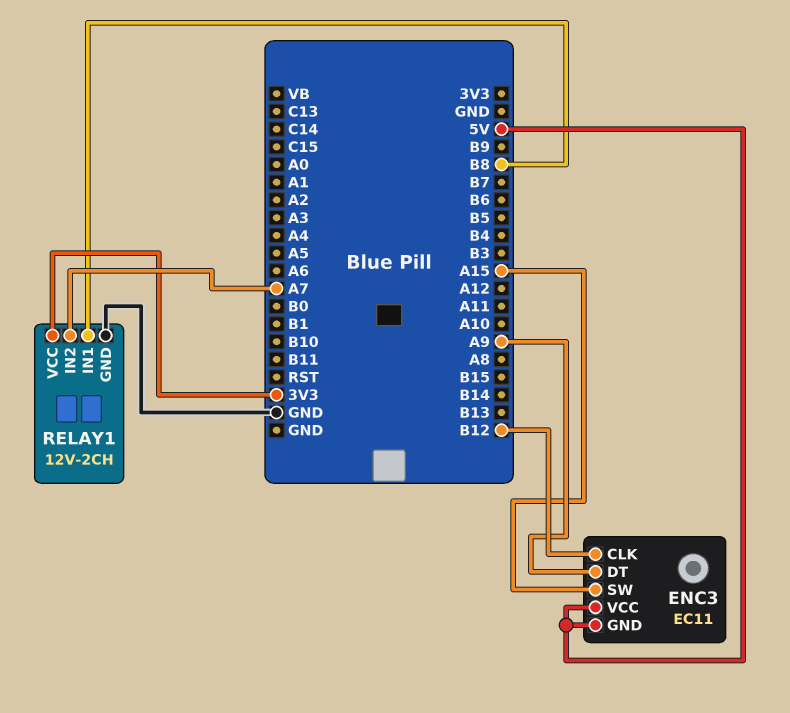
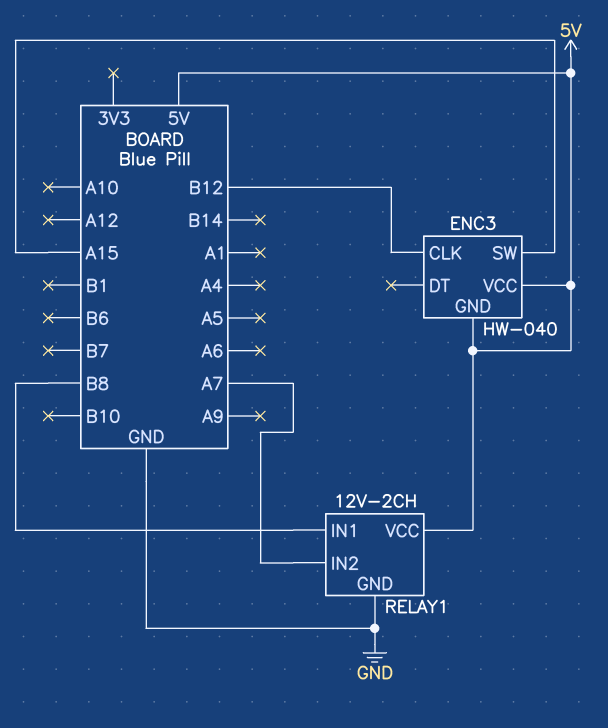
ENC3: EC11 -> HW-040
ENC3 pin DT: A9 -> none
RELAY1 pin VCC: 3V3 -> 5V

